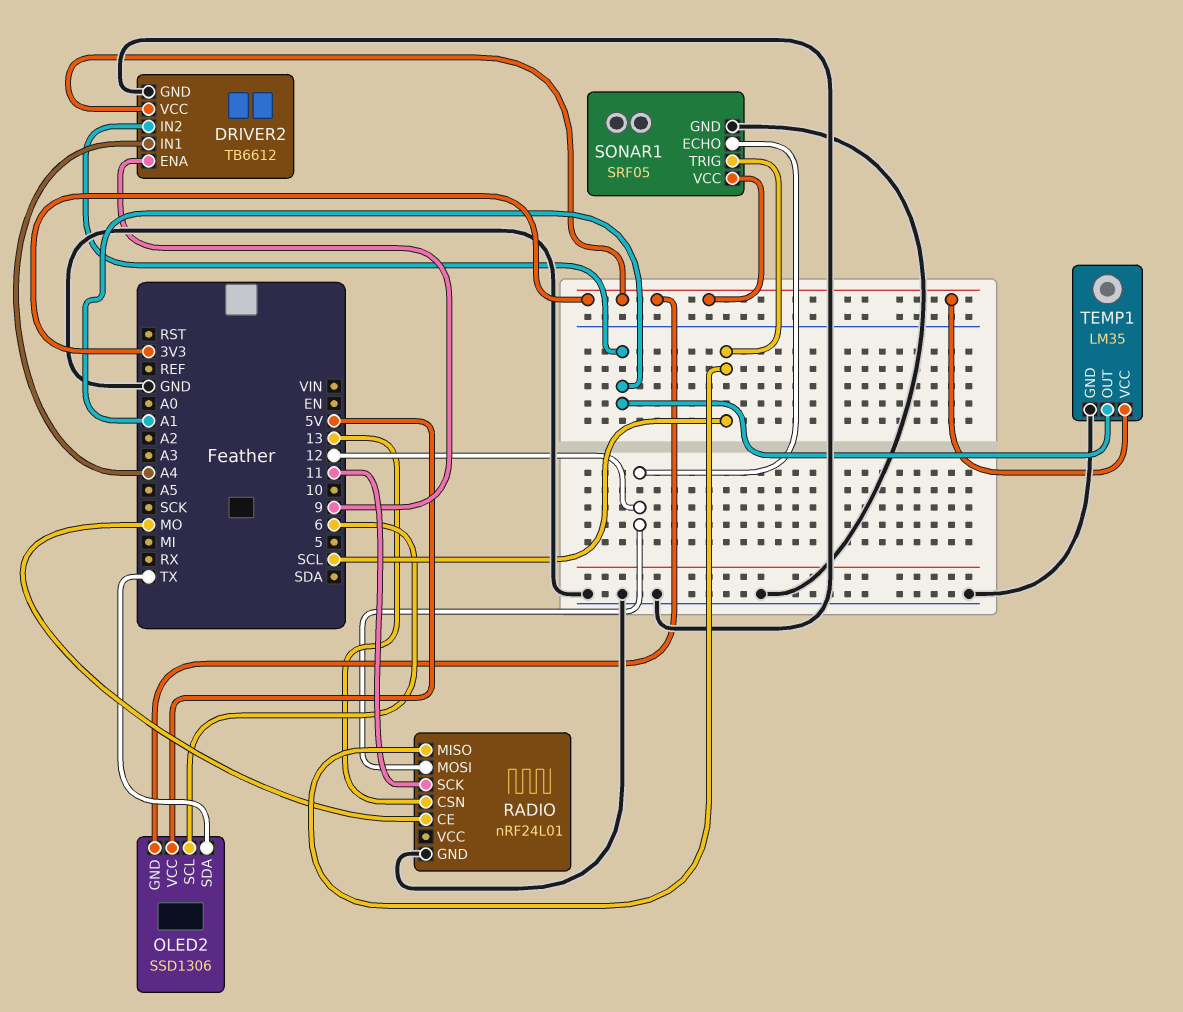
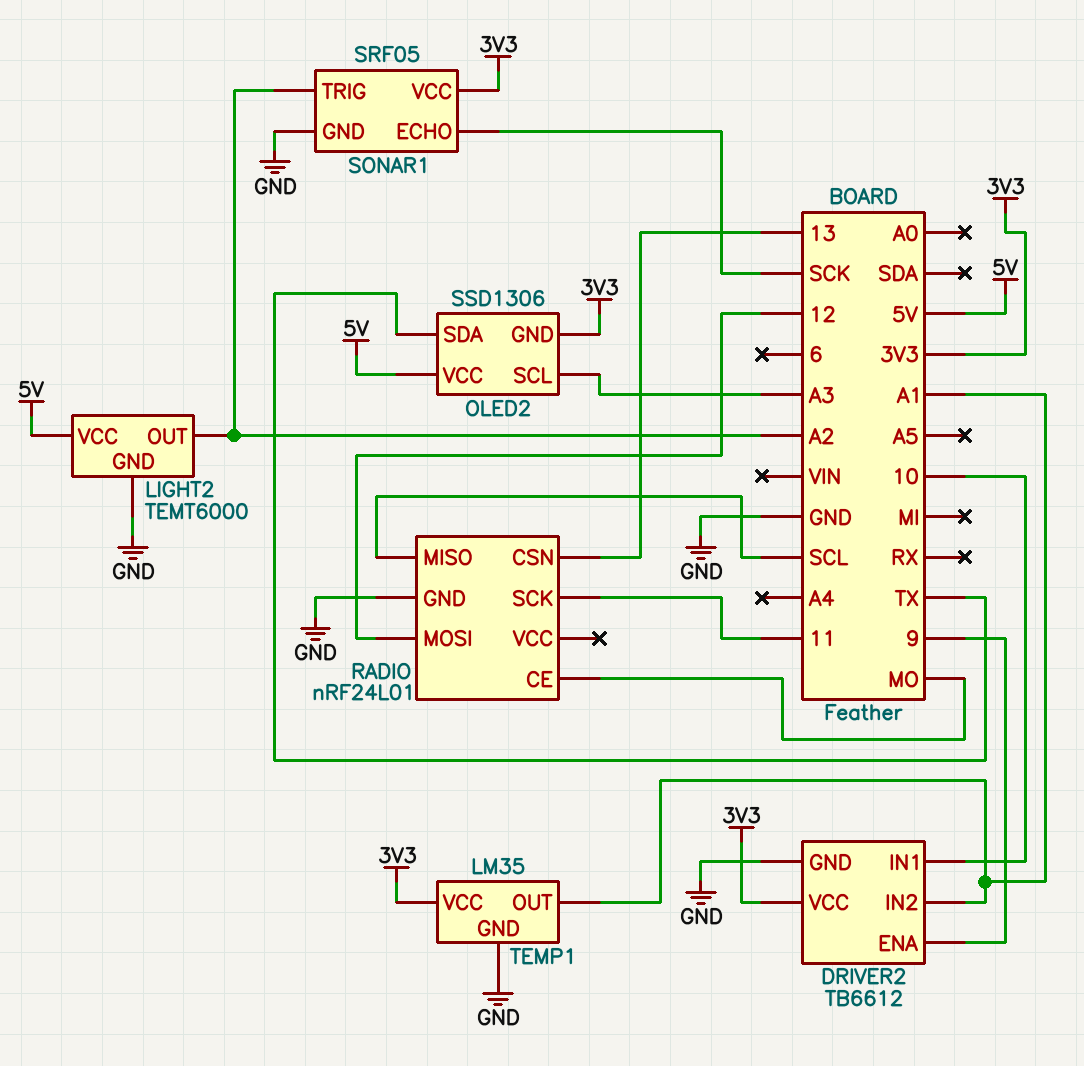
DRIVER2 pin IN1: A4 -> 10
LIGHT2: none -> TEMT6000
LIGHT2 pin GND: none -> GND
LIGHT2 pin OUT: none -> A2
LIGHT2 pin VCC: none -> 5V
OLED2 pin SCL: 6 -> A3
SONAR1 pin ECHO: 12 -> SCK
SONAR1 pin TRIG: SCL -> A2

